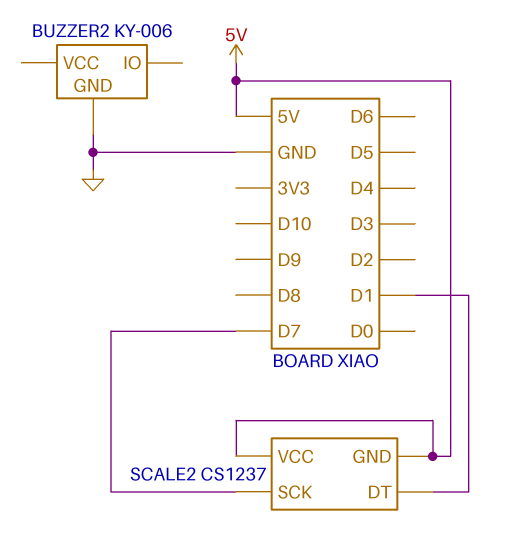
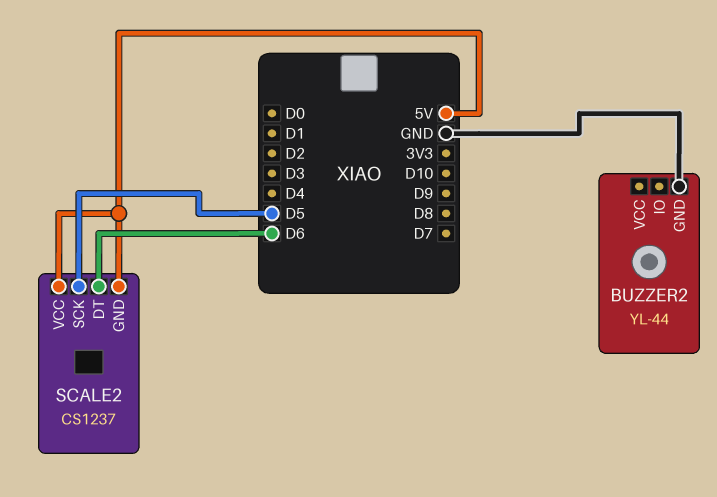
BUZZER2: KY-006 -> YL-44
SCALE2 pin DT: D1 -> D6
SCALE2 pin SCK: D7 -> D5

